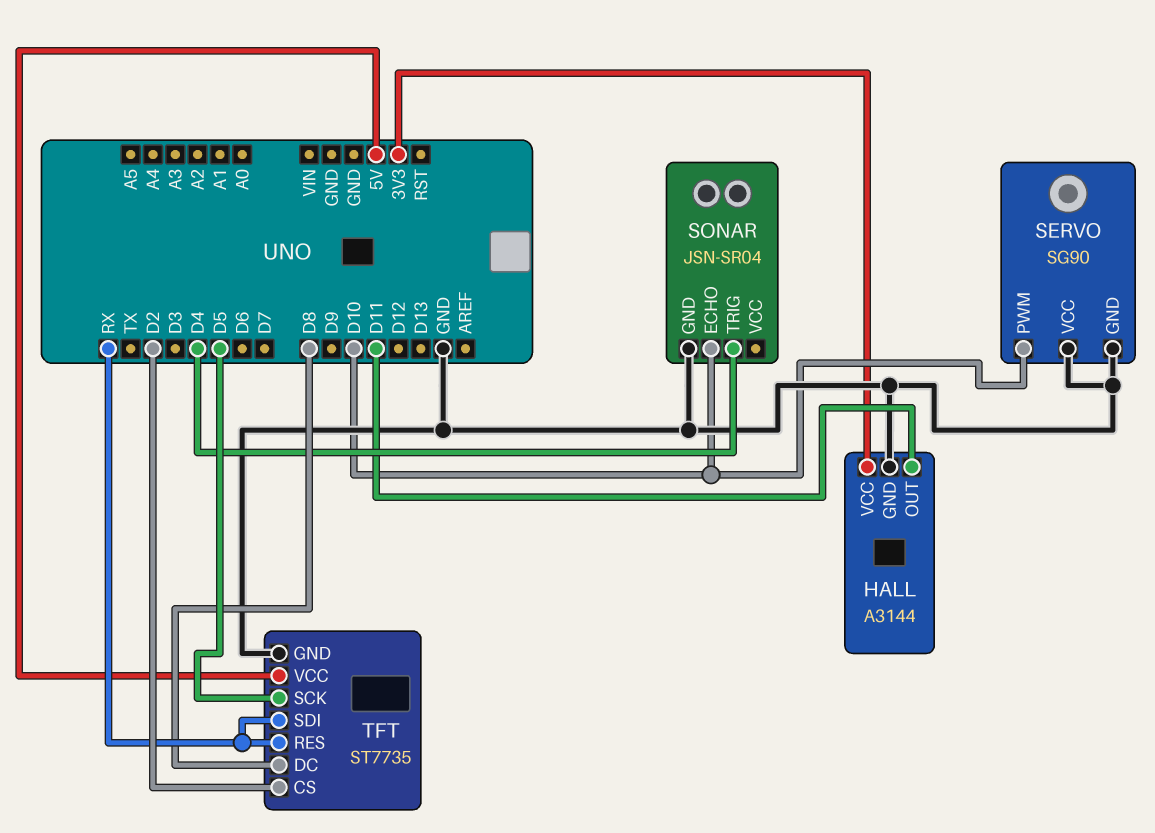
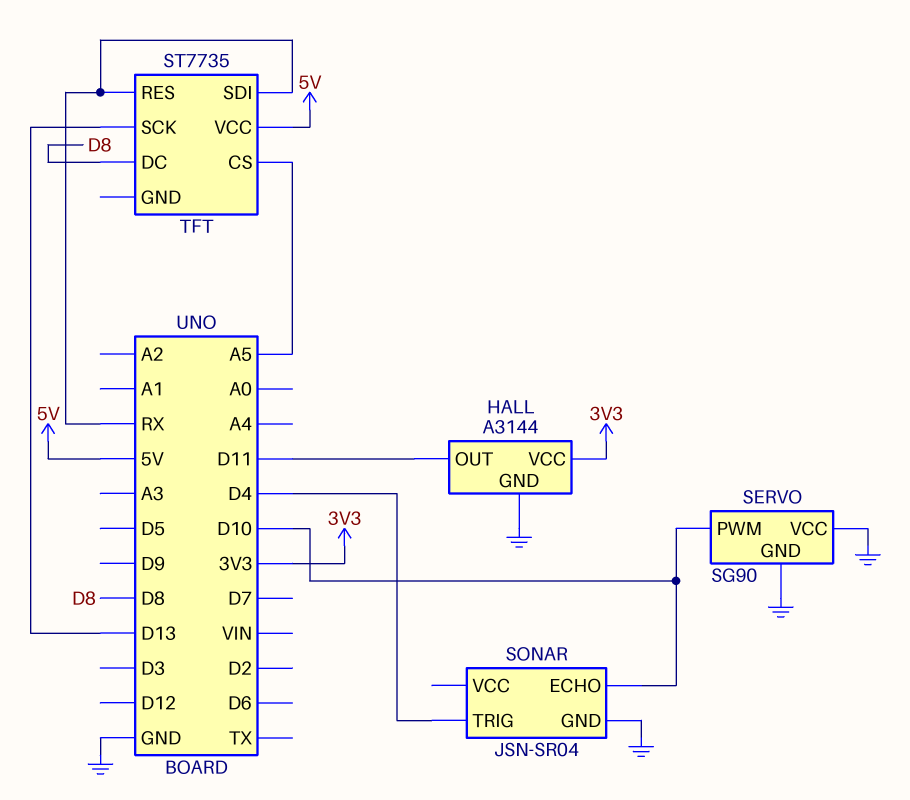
TFT pin CS: D2 -> A5
TFT pin GND: GND -> none
TFT pin SCK: D5 -> D13

